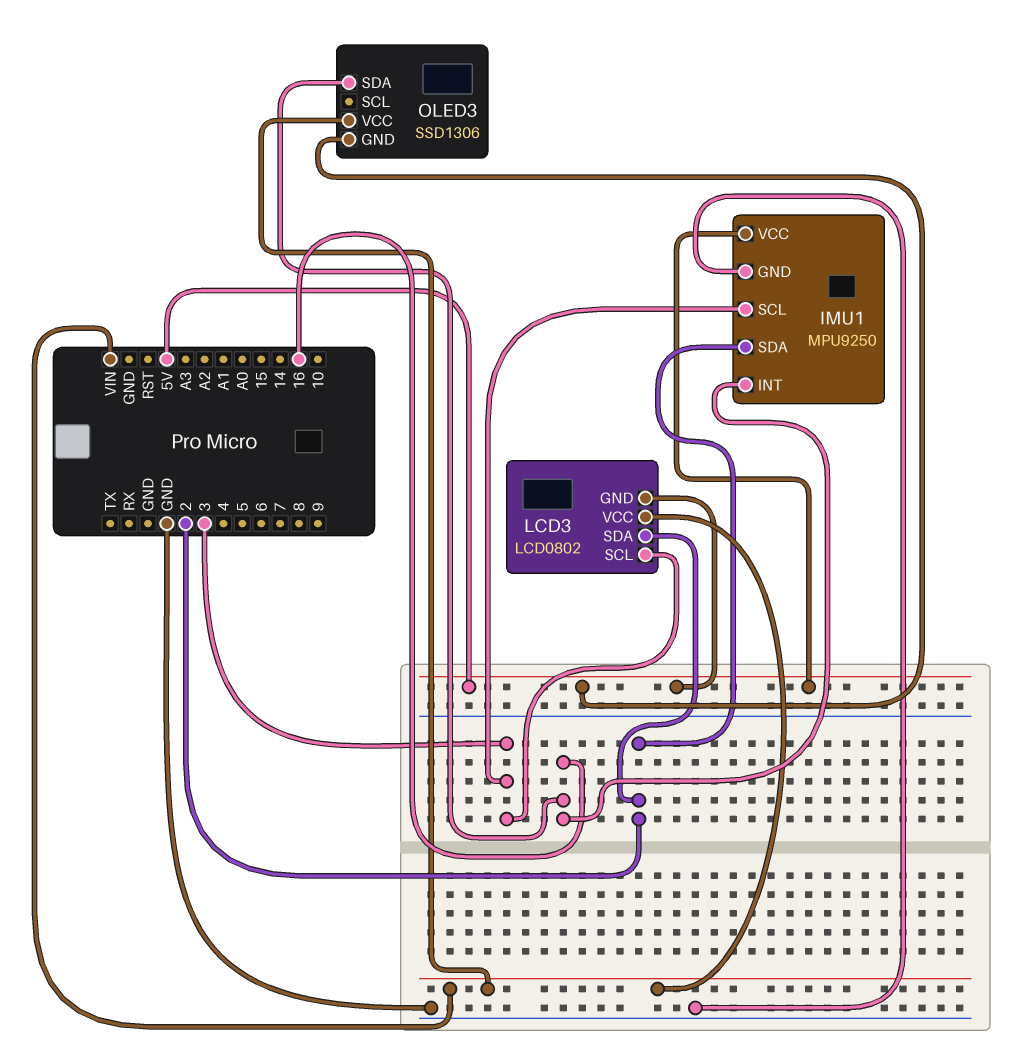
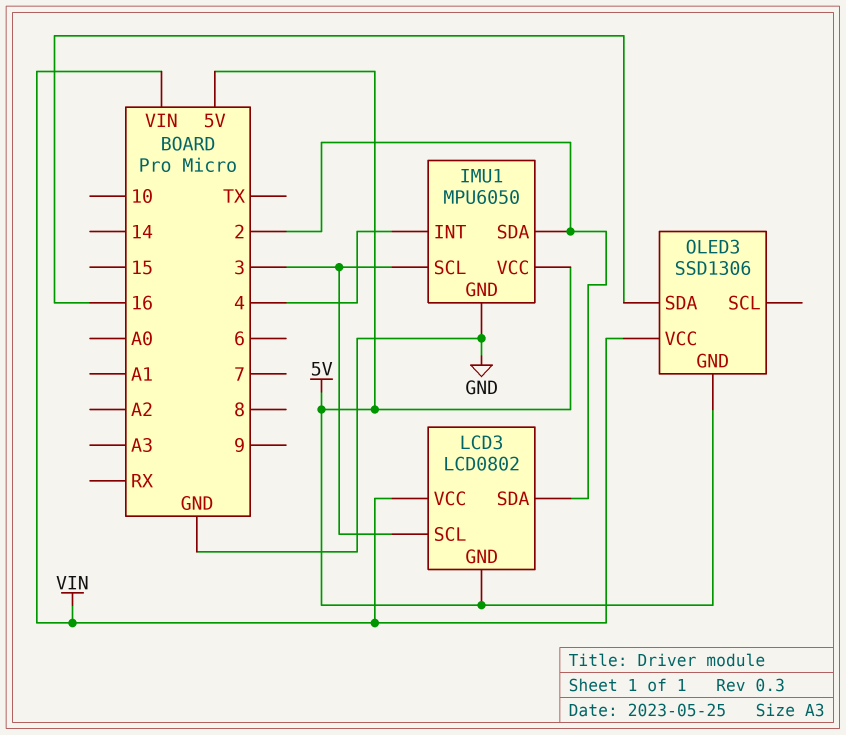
IMU1: MPU9250 -> MPU6050
IMU1 pin INT: 16 -> 4

